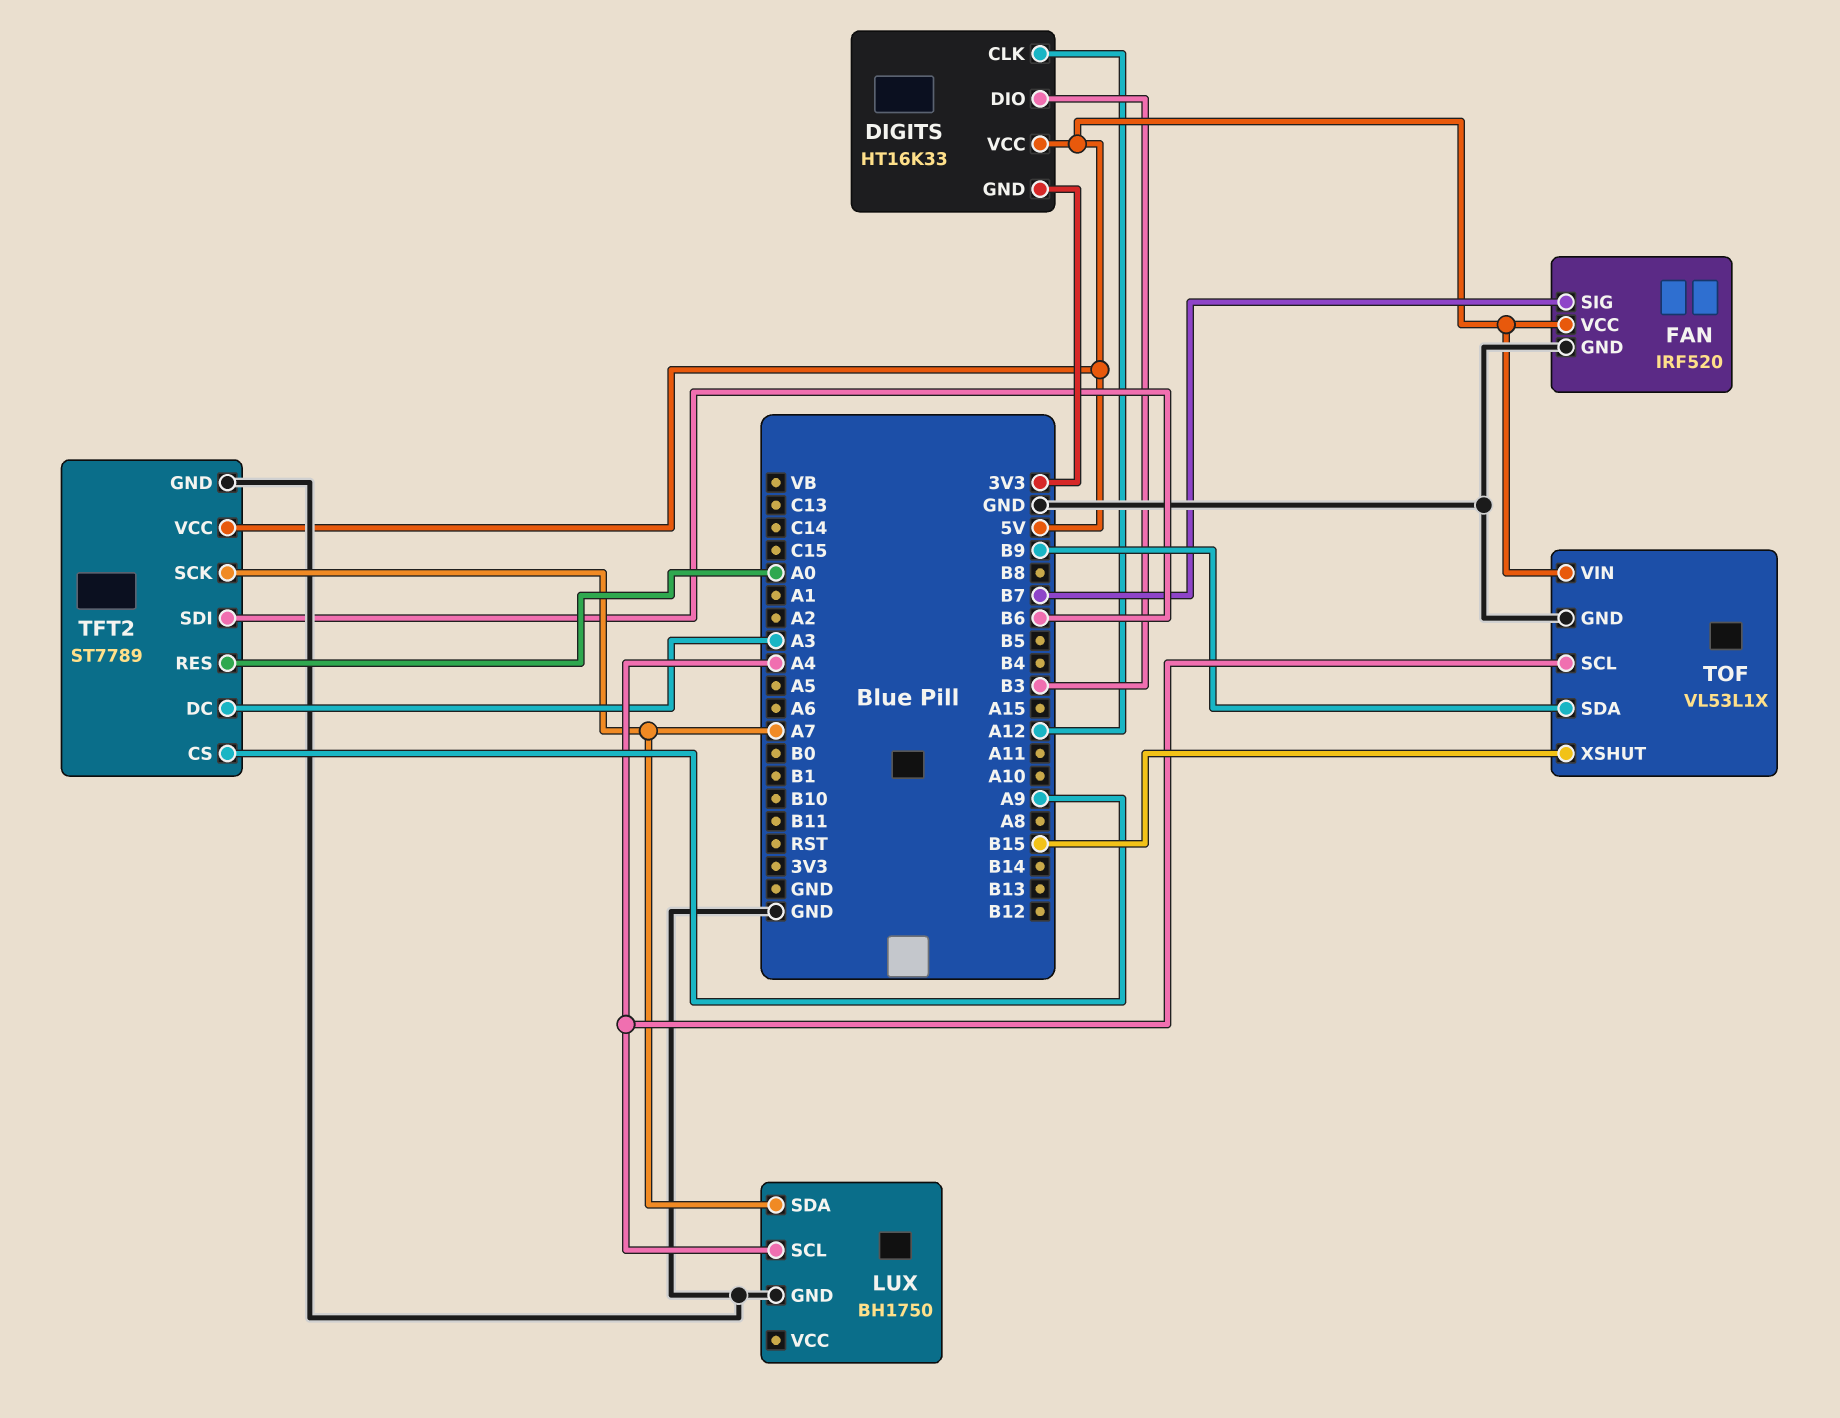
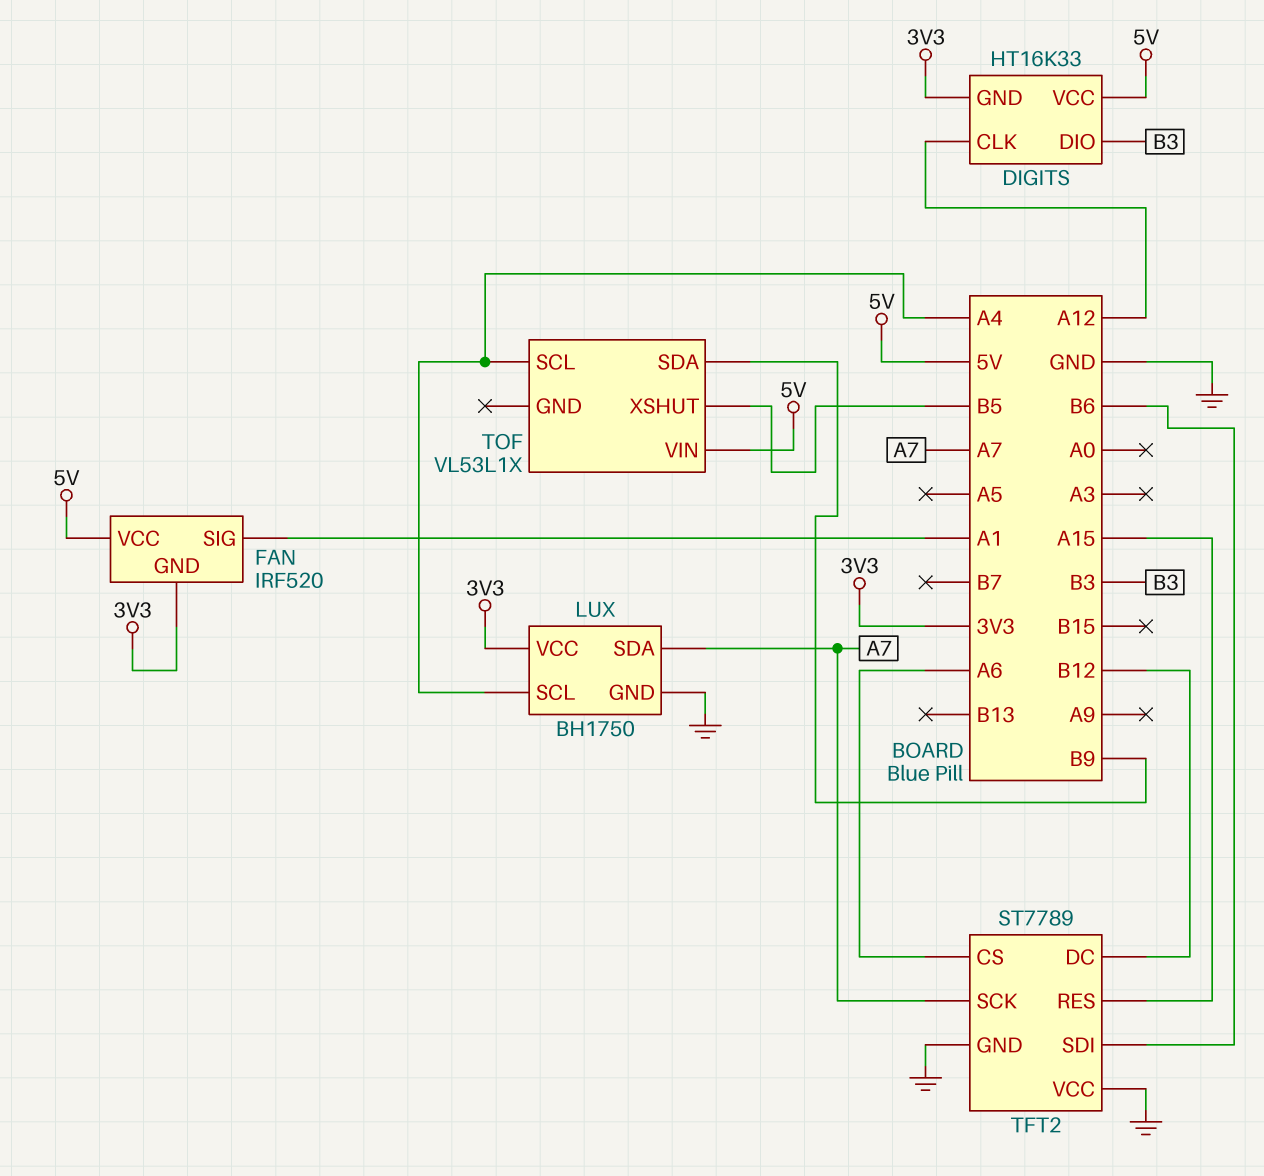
FAN pin GND: GND -> 3V3
FAN pin SIG: B7 -> A1
LUX pin VCC: none -> 3V3
TFT2 pin CS: A9 -> A6
TFT2 pin DC: A3 -> B12
TFT2 pin RES: A0 -> A15
TFT2 pin VCC: 5V -> GND
TOF pin GND: GND -> none
TOF pin XSHUT: B15 -> B5

